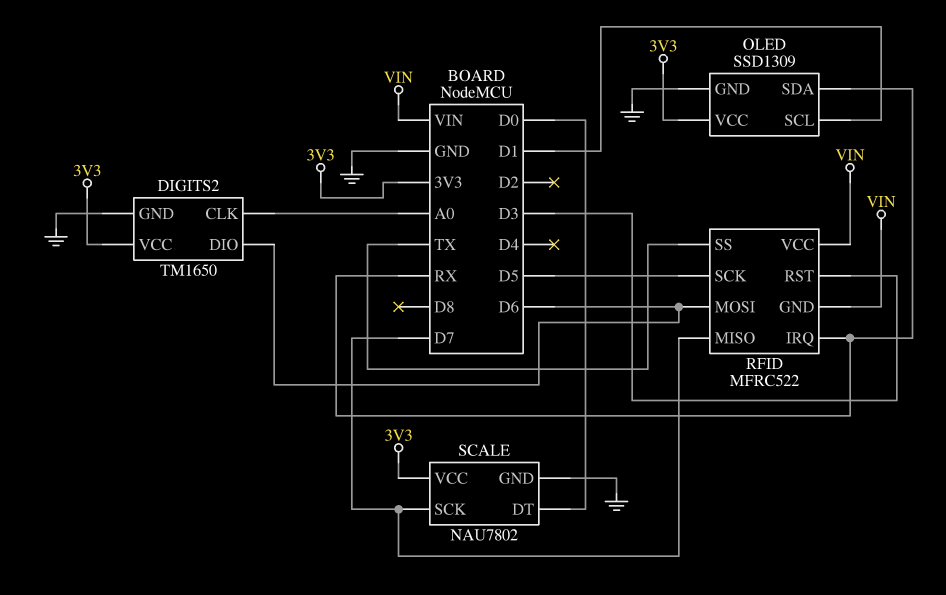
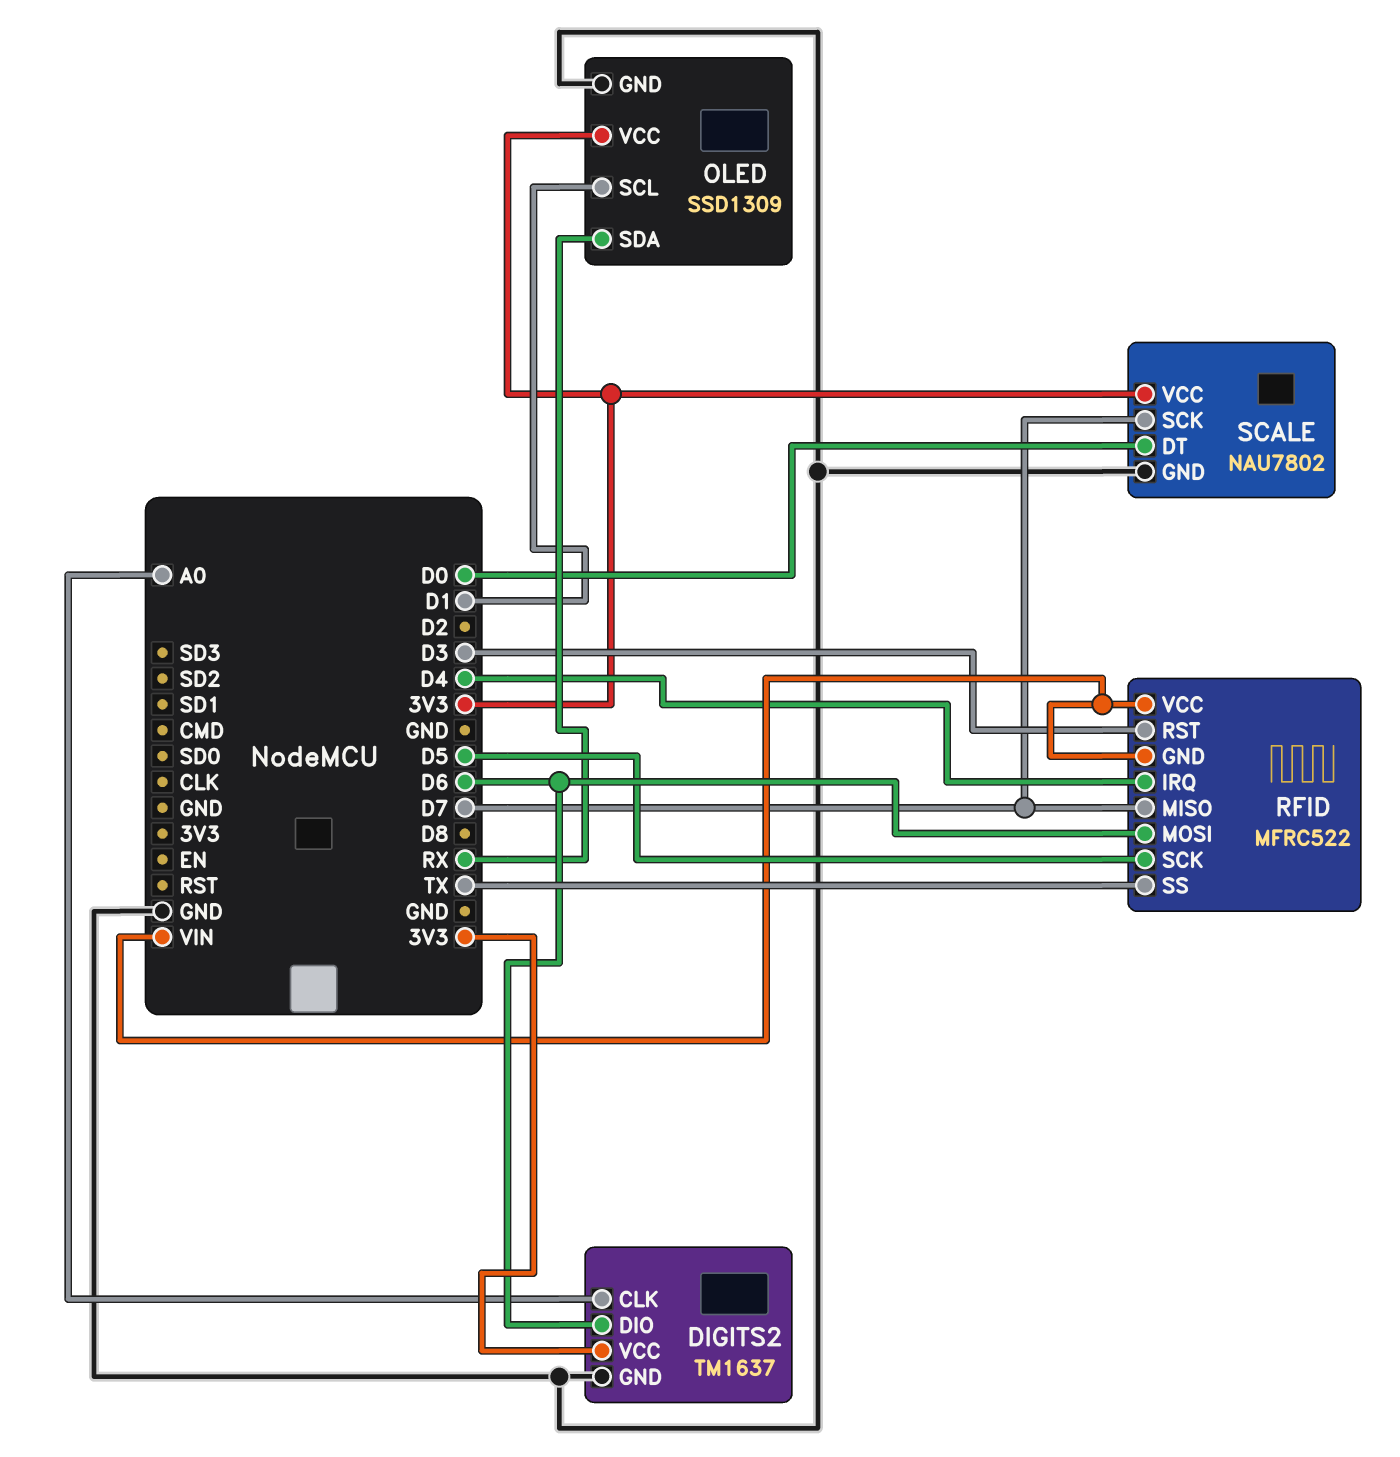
DIGITS2: TM1650 -> TM1637
RFID pin IRQ: RX -> D4

